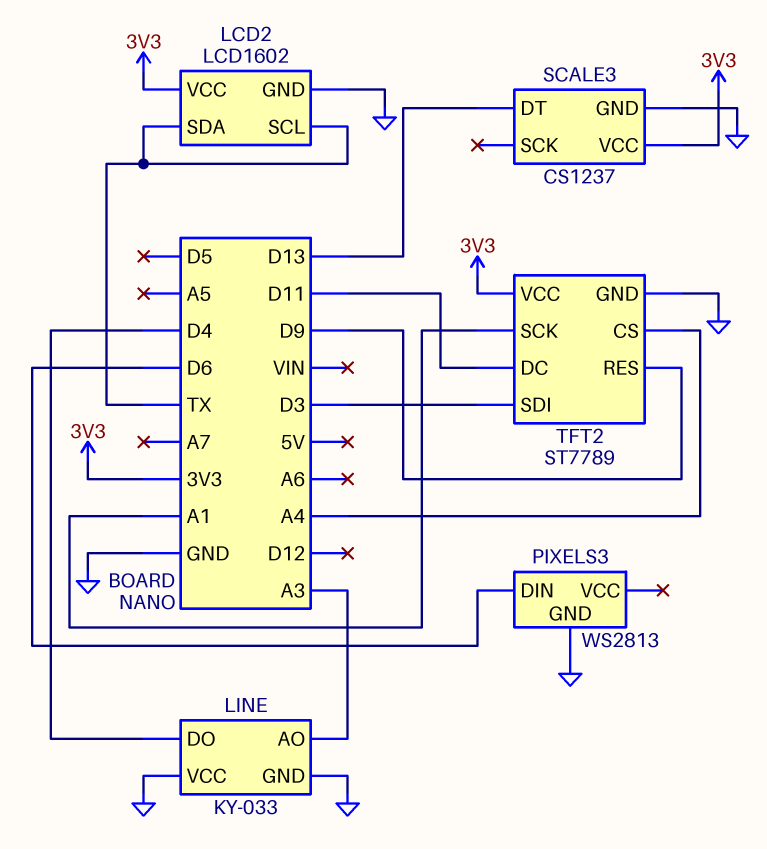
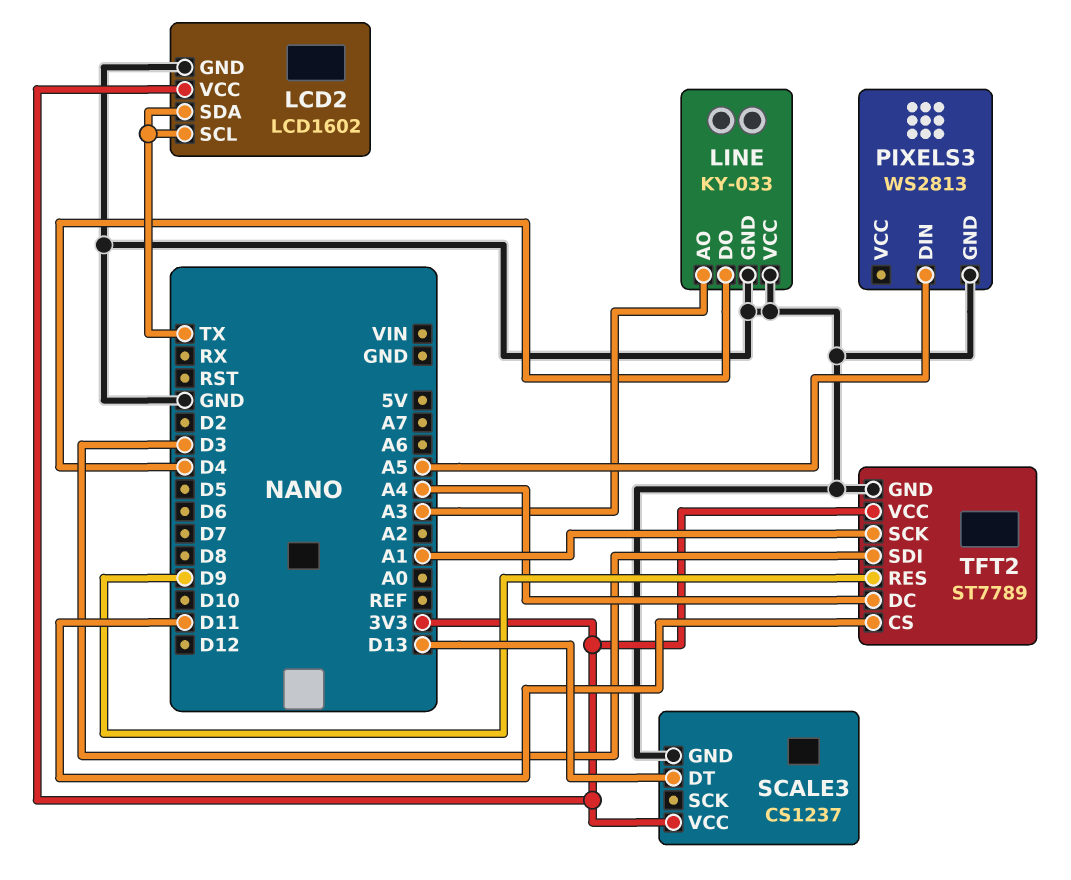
PIXELS3 pin DIN: D6 -> A5
TFT2 pin CS: A4 -> D11
TFT2 pin DC: D11 -> A4

